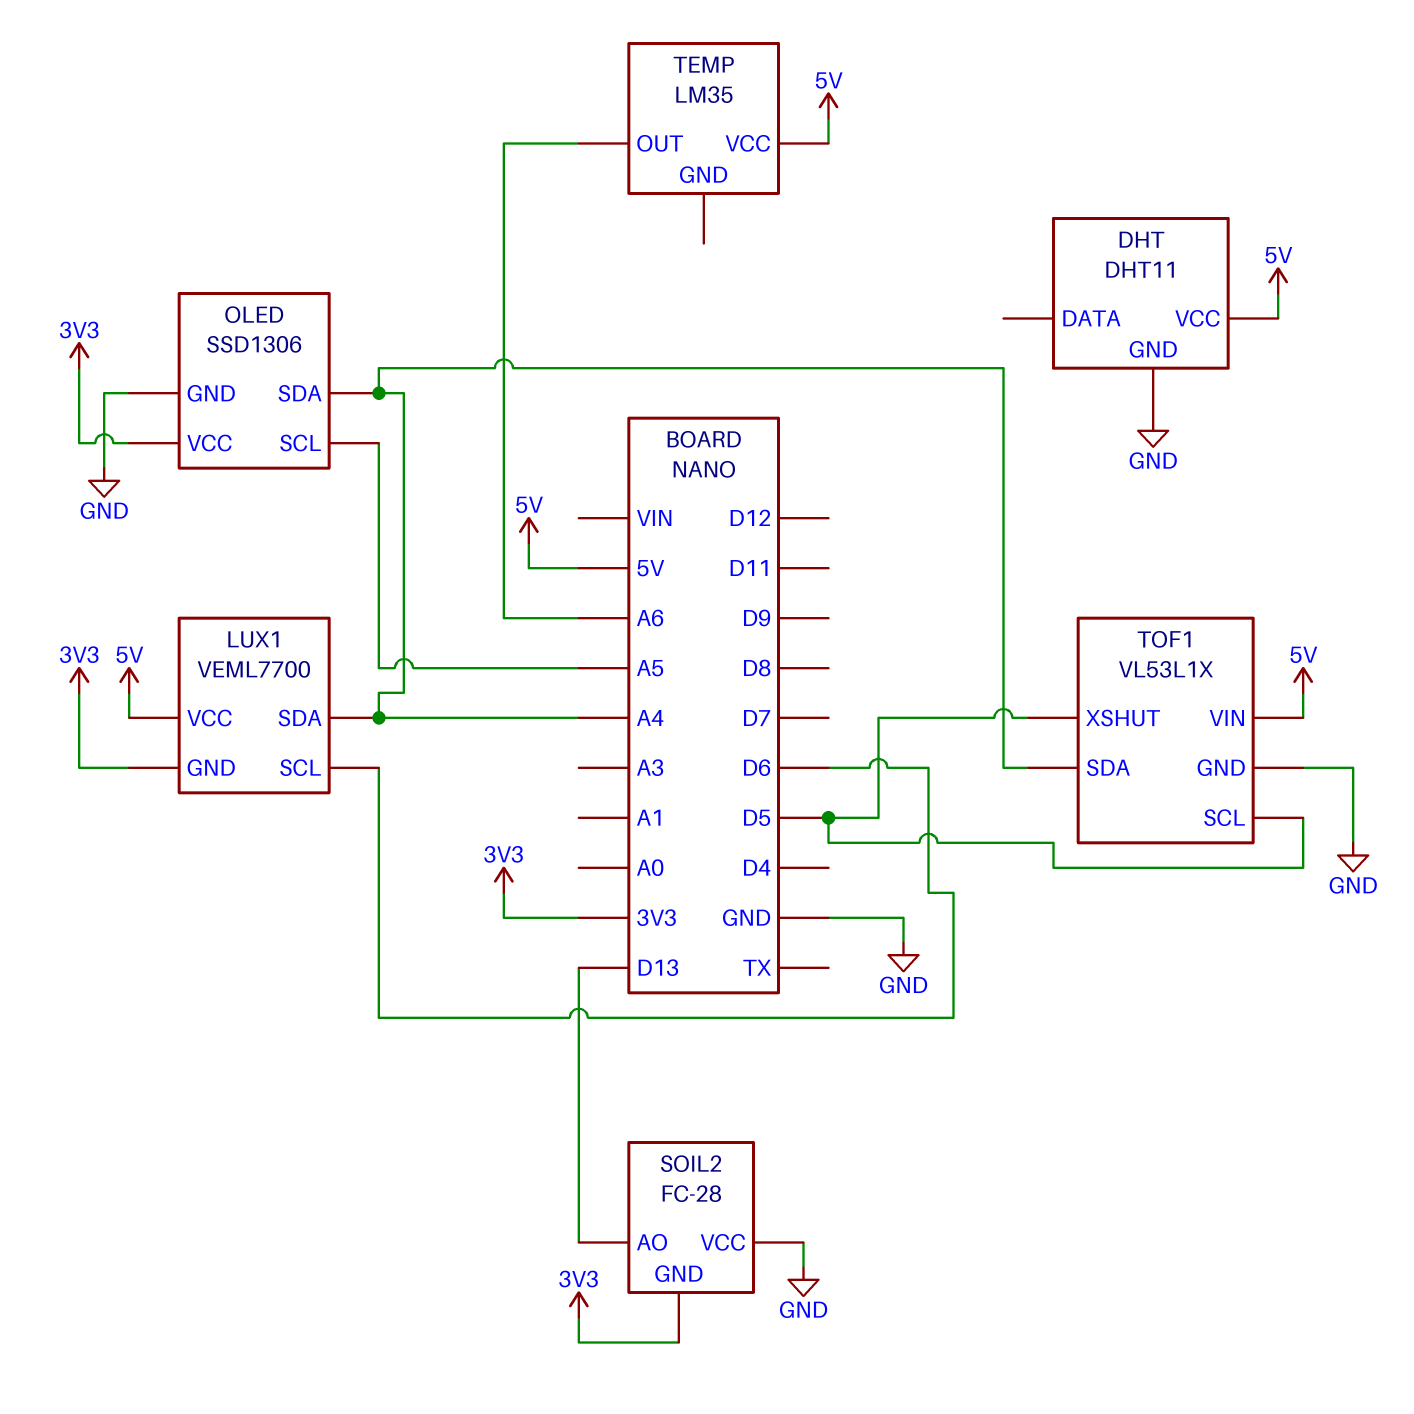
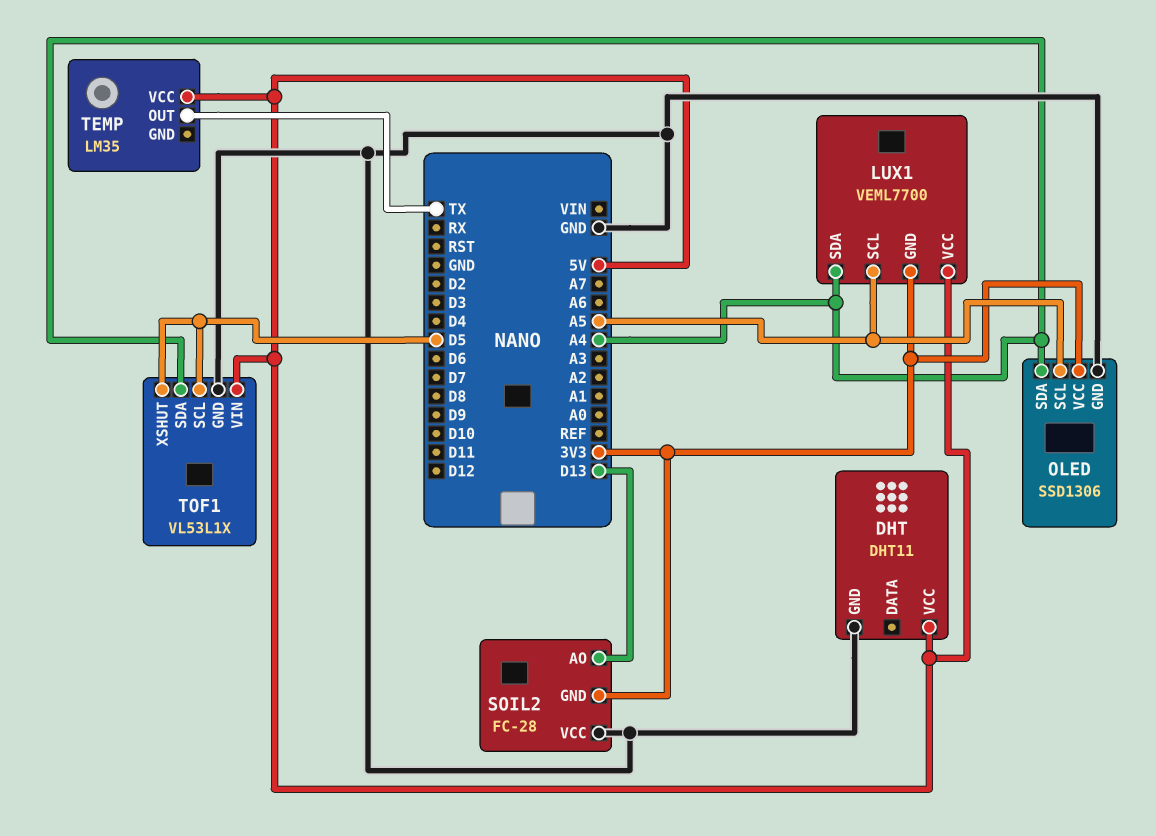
LUX1 pin SCL: D6 -> A5
TEMP pin OUT: A6 -> TX

